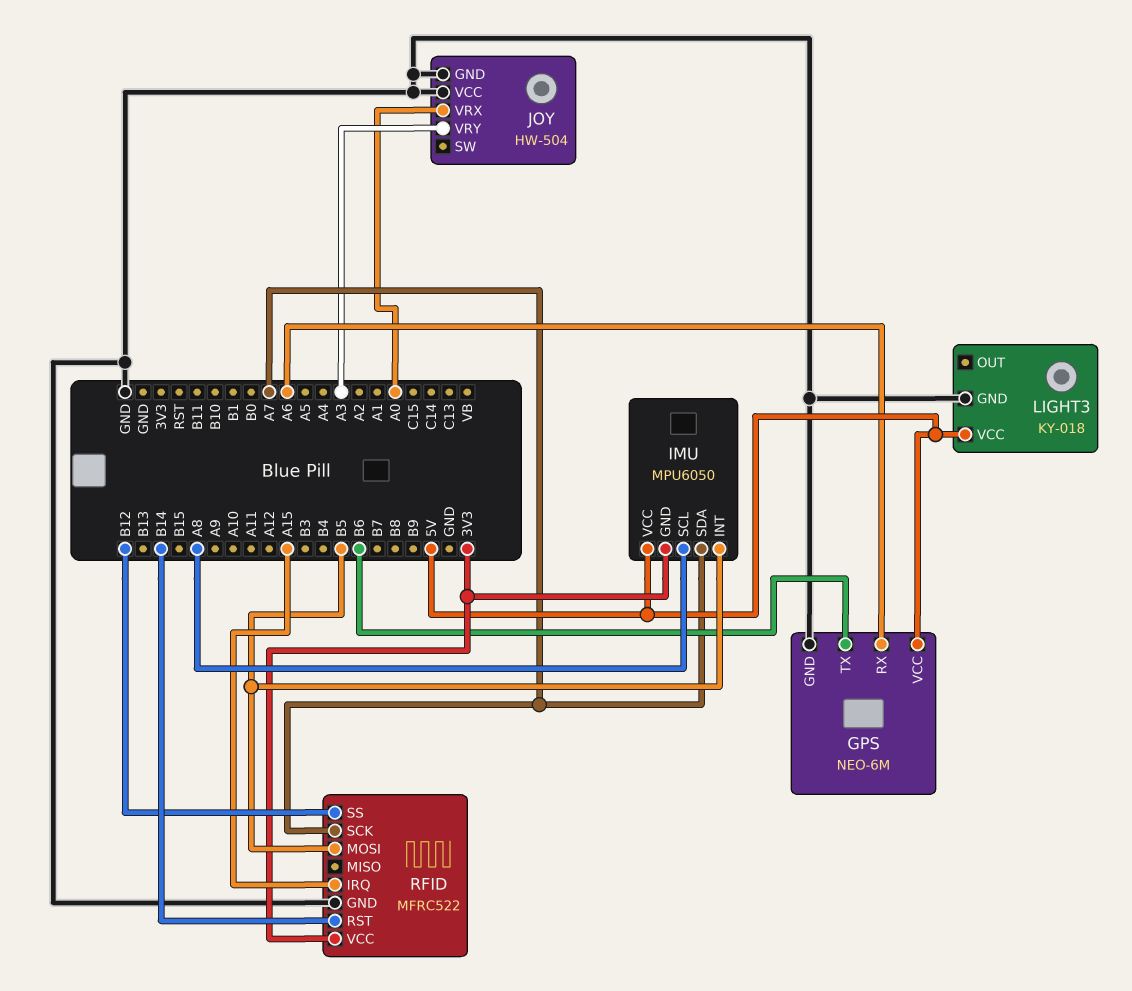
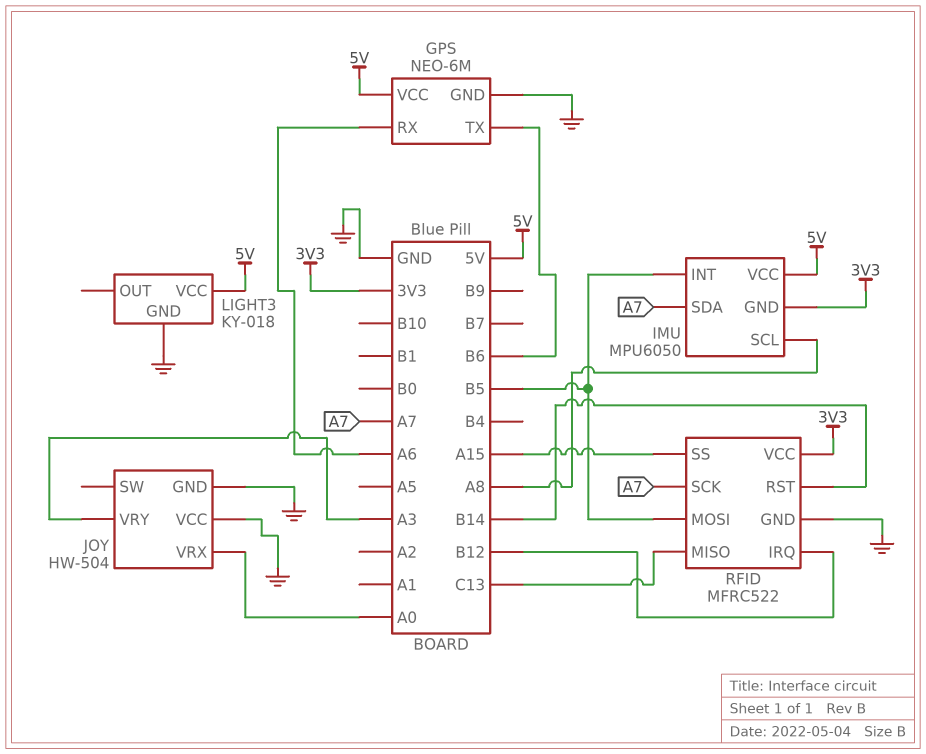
RFID pin IRQ: A15 -> B12
RFID pin MISO: none -> C13
RFID pin SS: B12 -> A15

